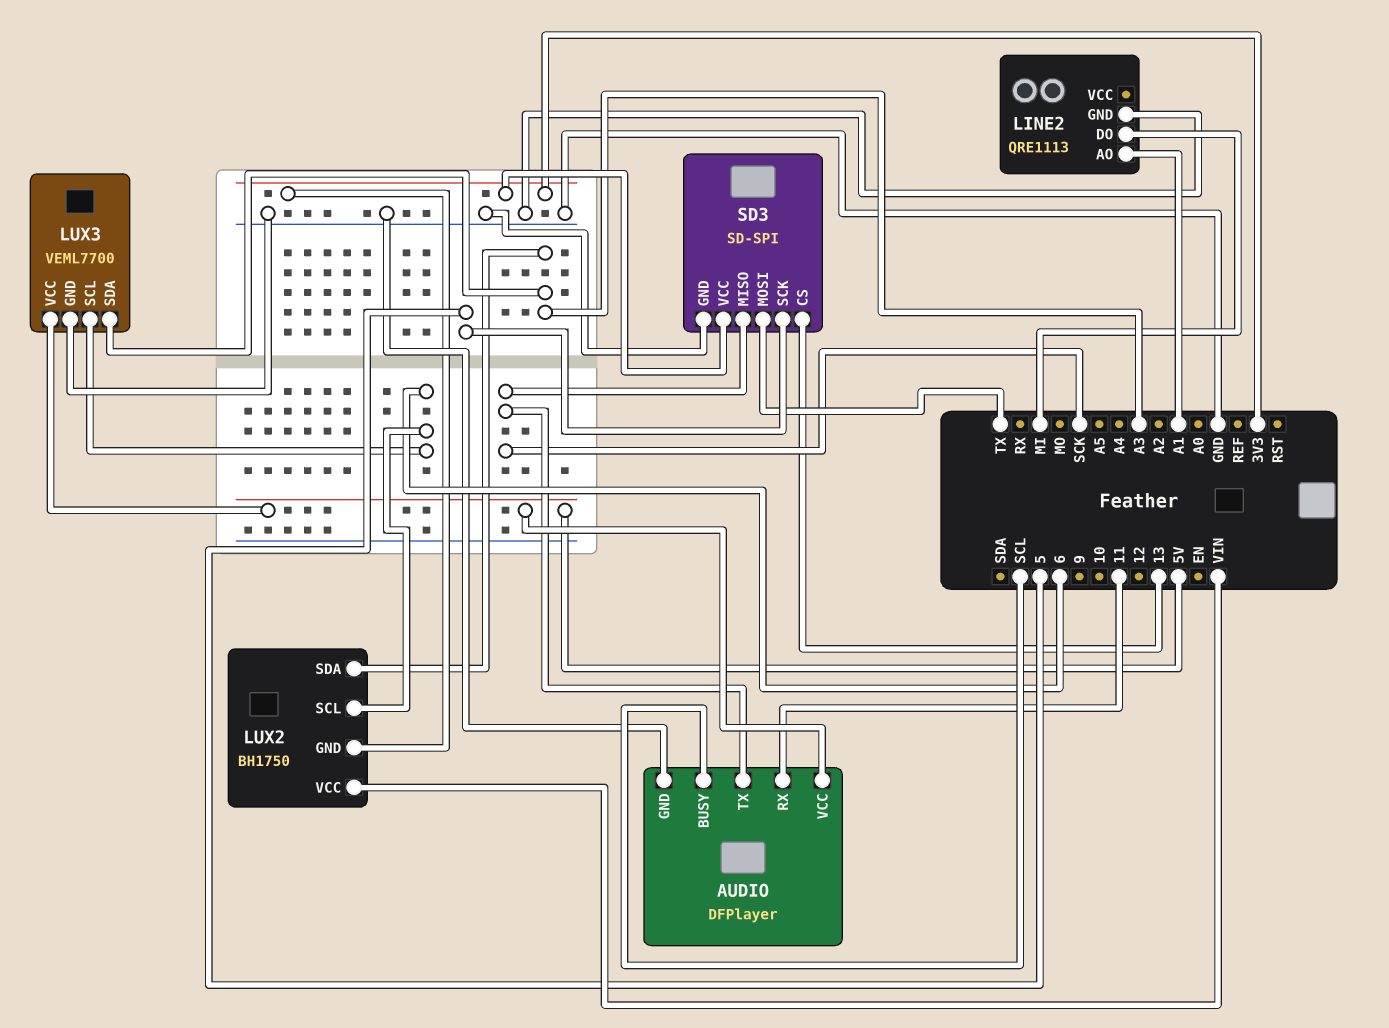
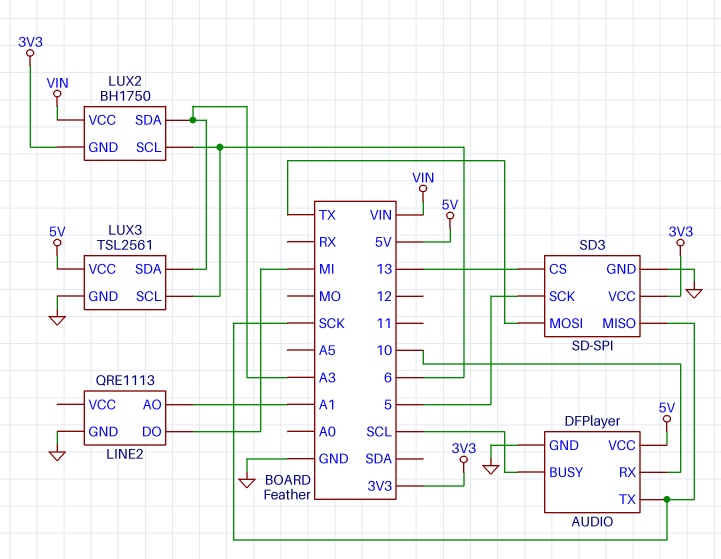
AUDIO pin RX: 11 -> 10
LUX3: VEML7700 -> TSL2561

